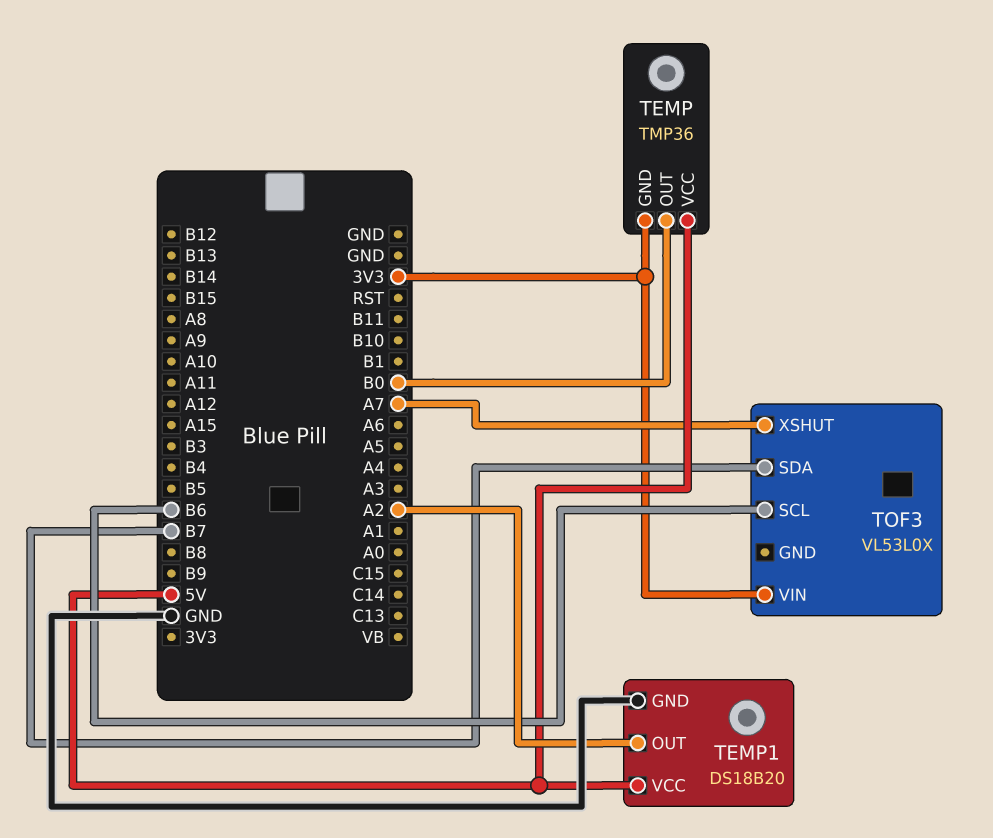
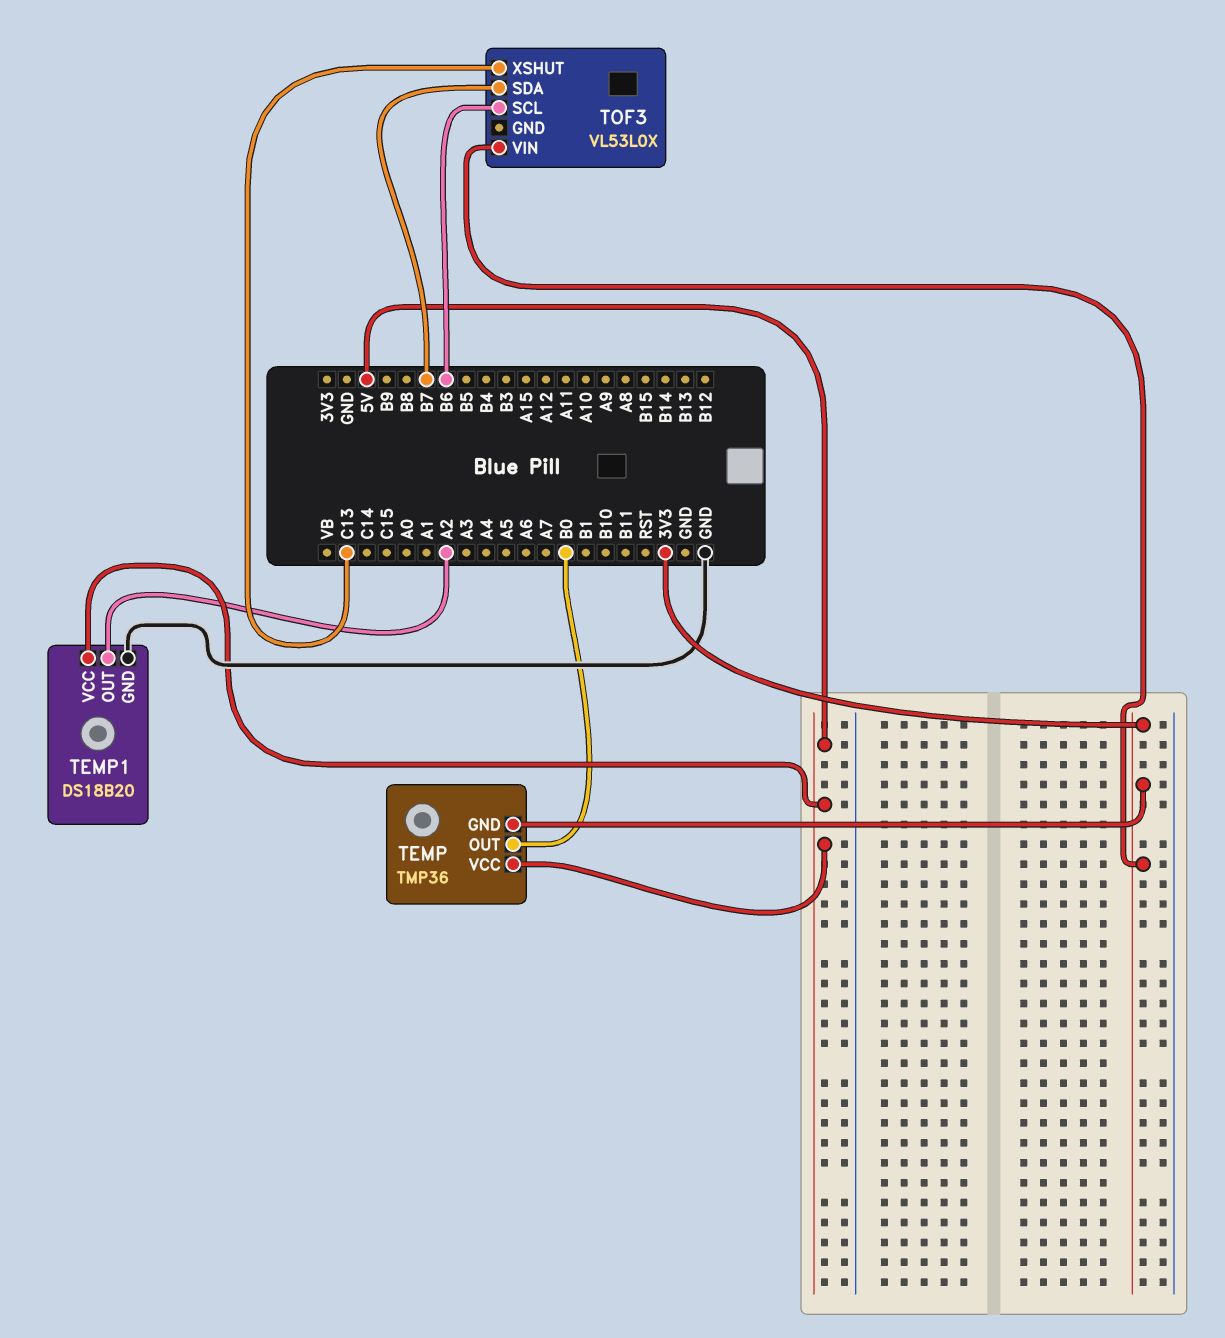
TOF3 pin XSHUT: A7 -> C13

